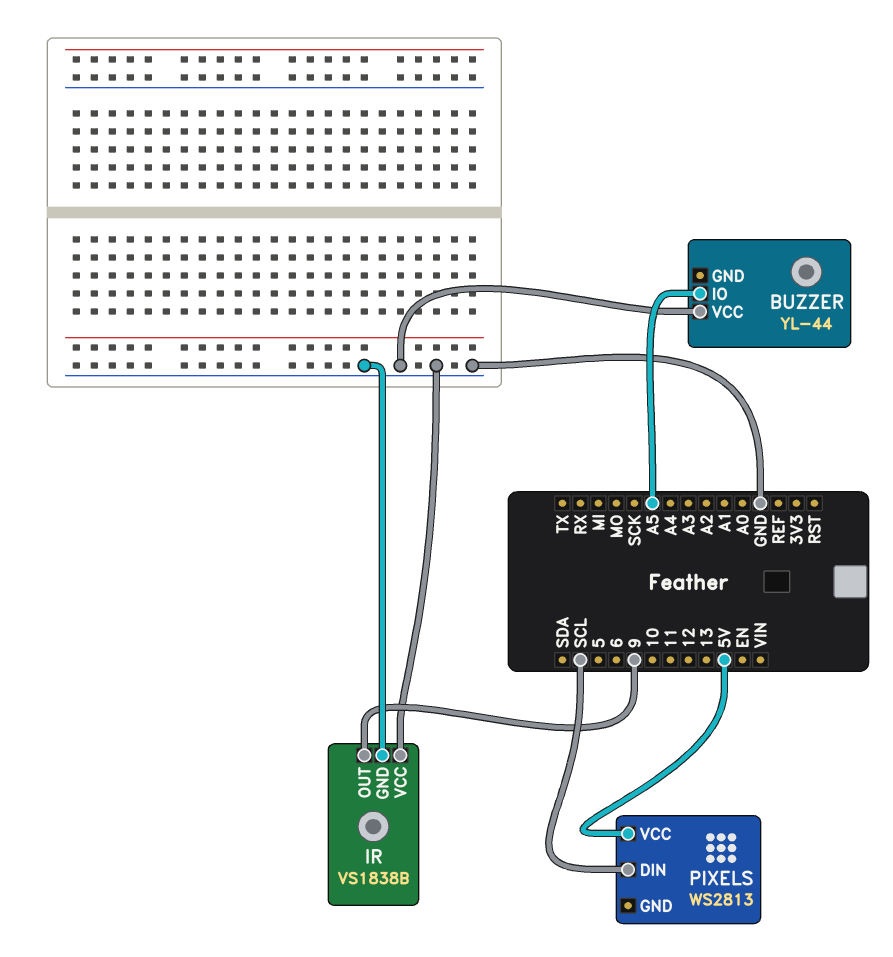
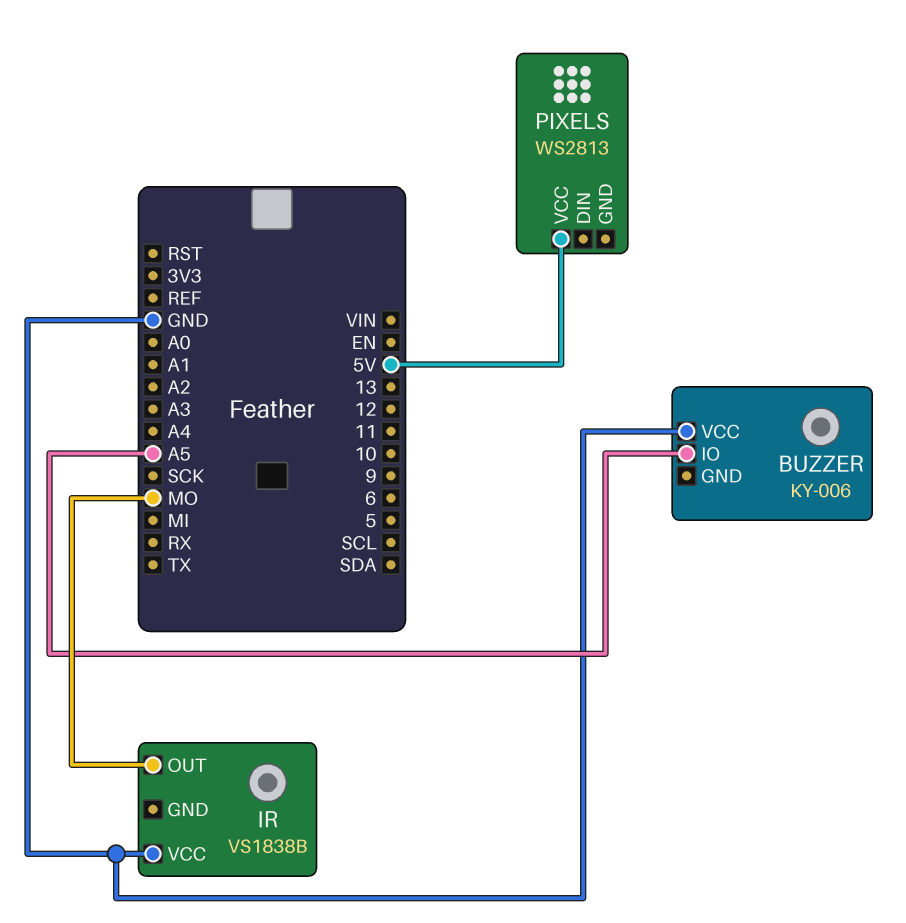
BUZZER: YL-44 -> KY-006
IR pin GND: GND -> none
IR pin OUT: 9 -> MO
PIXELS pin DIN: SCL -> none

